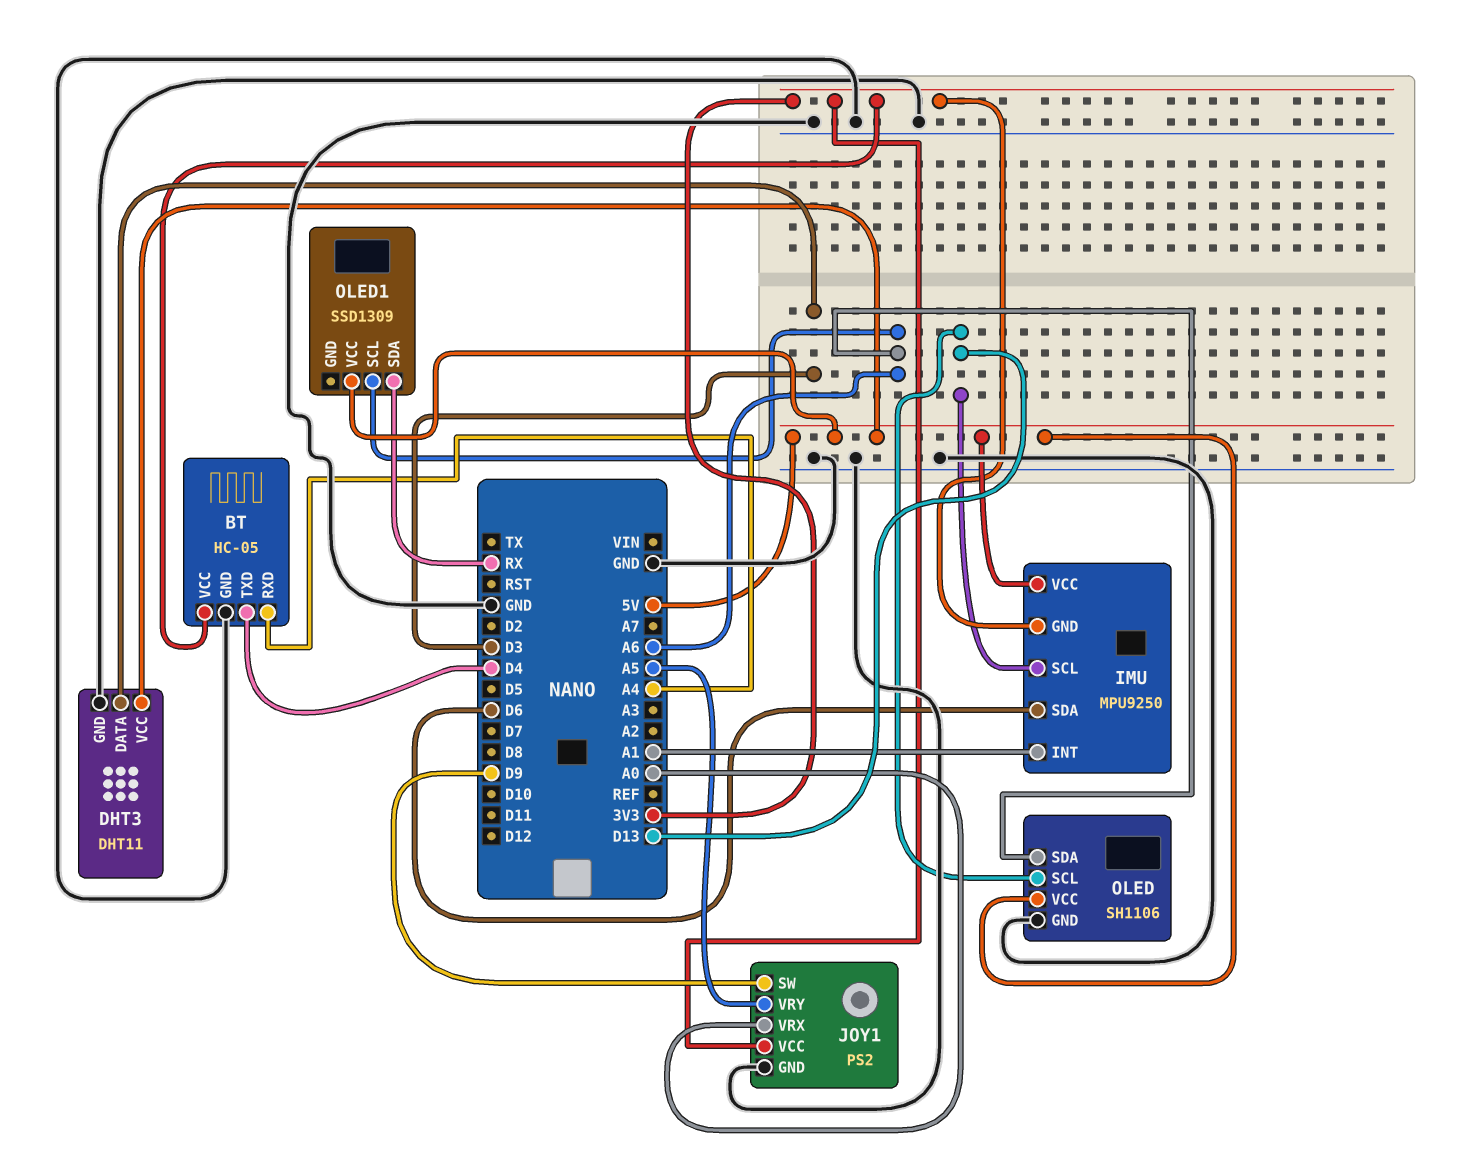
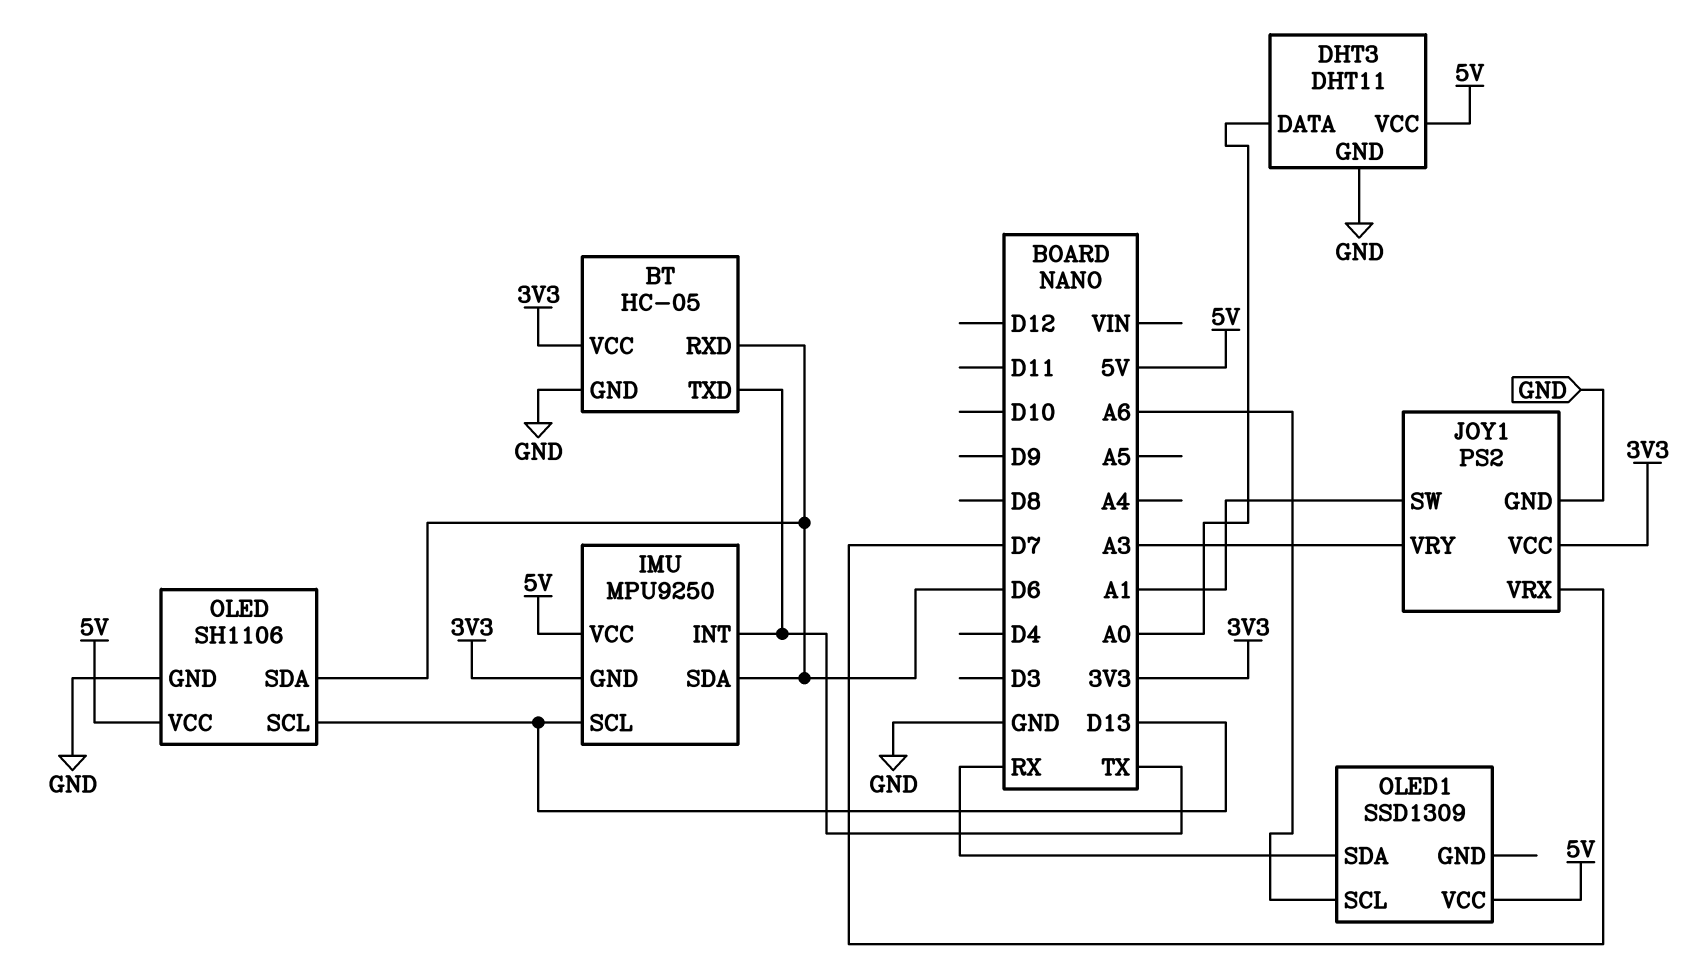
BT pin RXD: A4 -> D6
BT pin TXD: D4 -> TX
DHT3 pin DATA: D3 -> A0
IMU pin INT: A1 -> TX
JOY1 pin SW: D9 -> A1
JOY1 pin VRX: A0 -> D7
JOY1 pin VRY: A5 -> A3
OLED pin SDA: A6 -> D6

